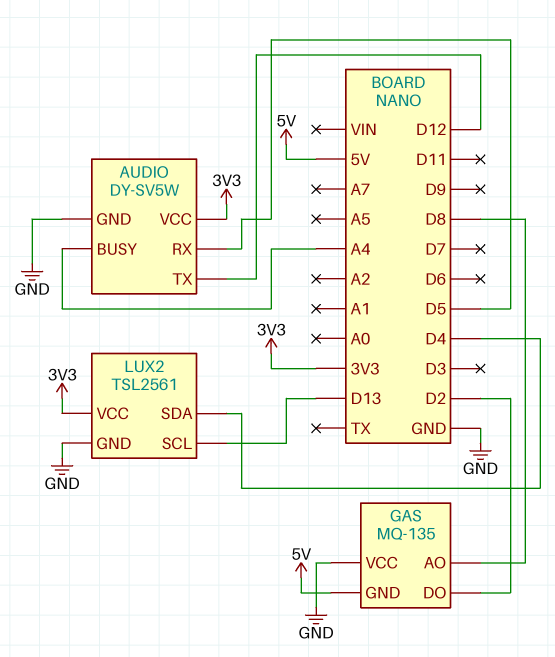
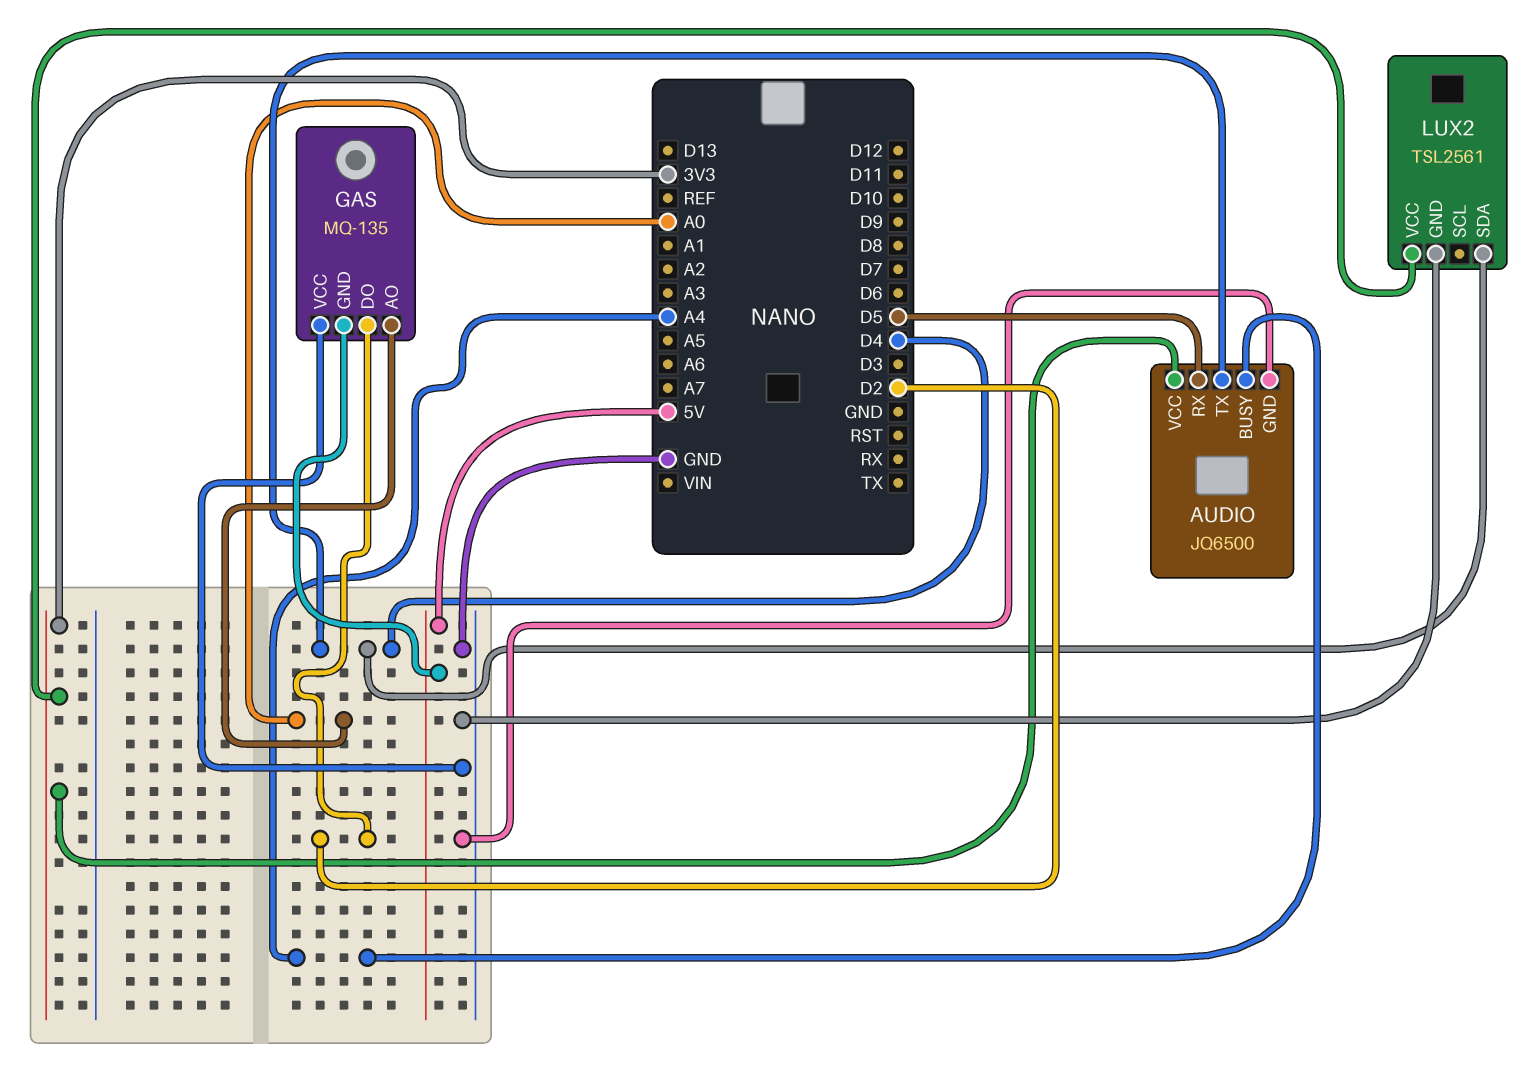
AUDIO: DY-SV5W -> JQ6500
AUDIO pin TX: D12 -> D4
GAS pin AO: D8 -> A0
LUX2 pin SCL: D13 -> none

